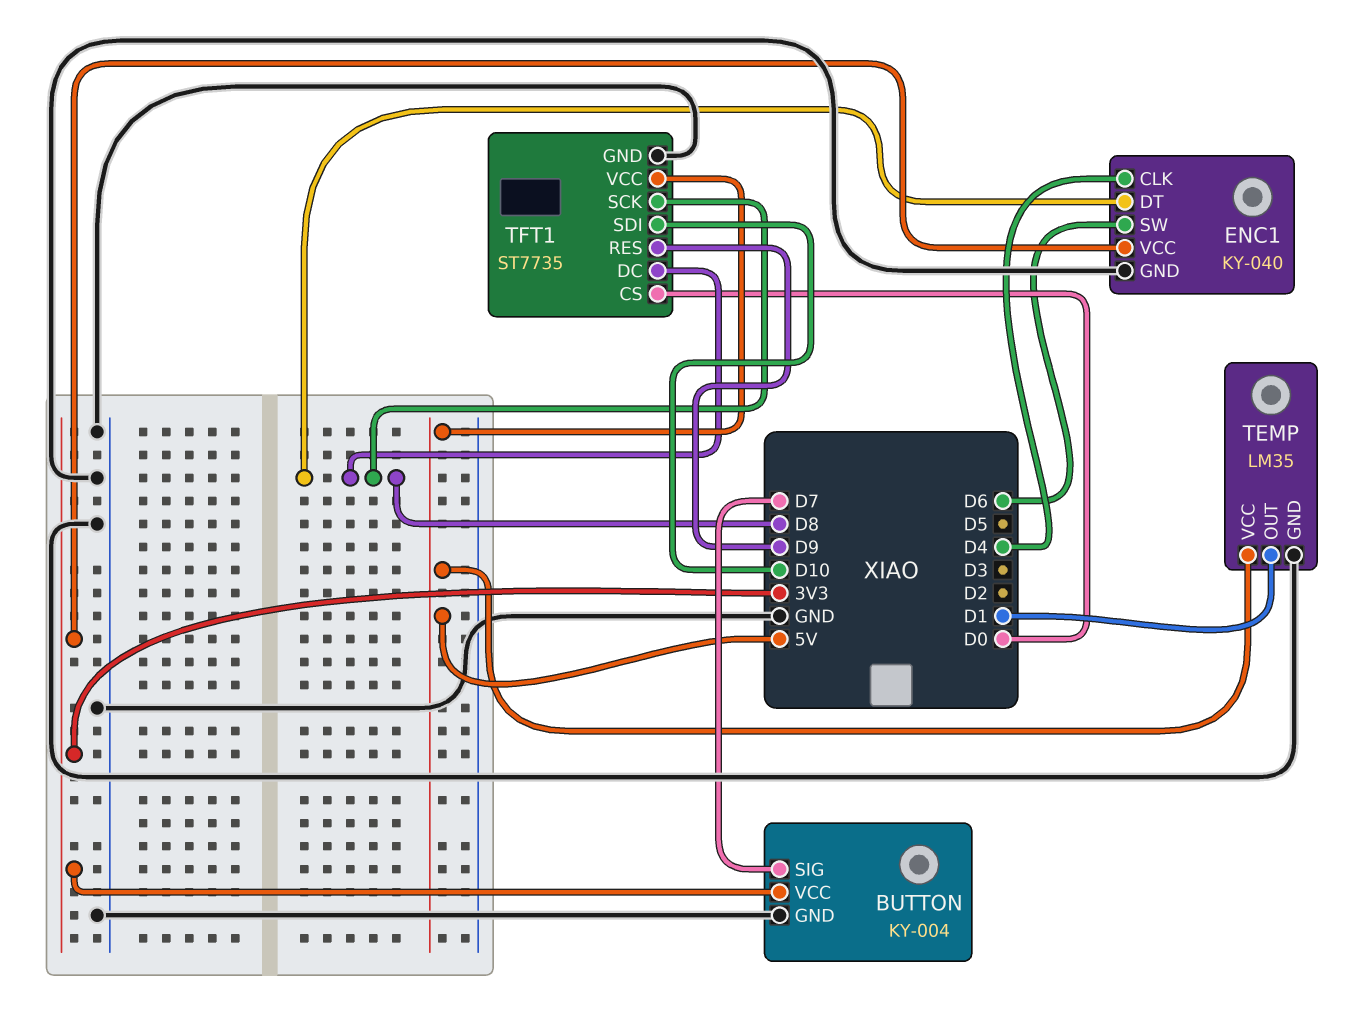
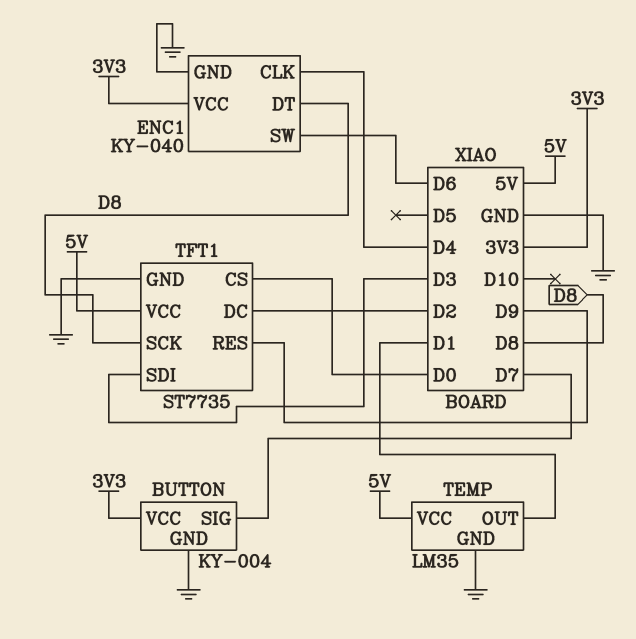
TFT1 pin DC: D8 -> D2
TFT1 pin SDI: D10 -> D3

